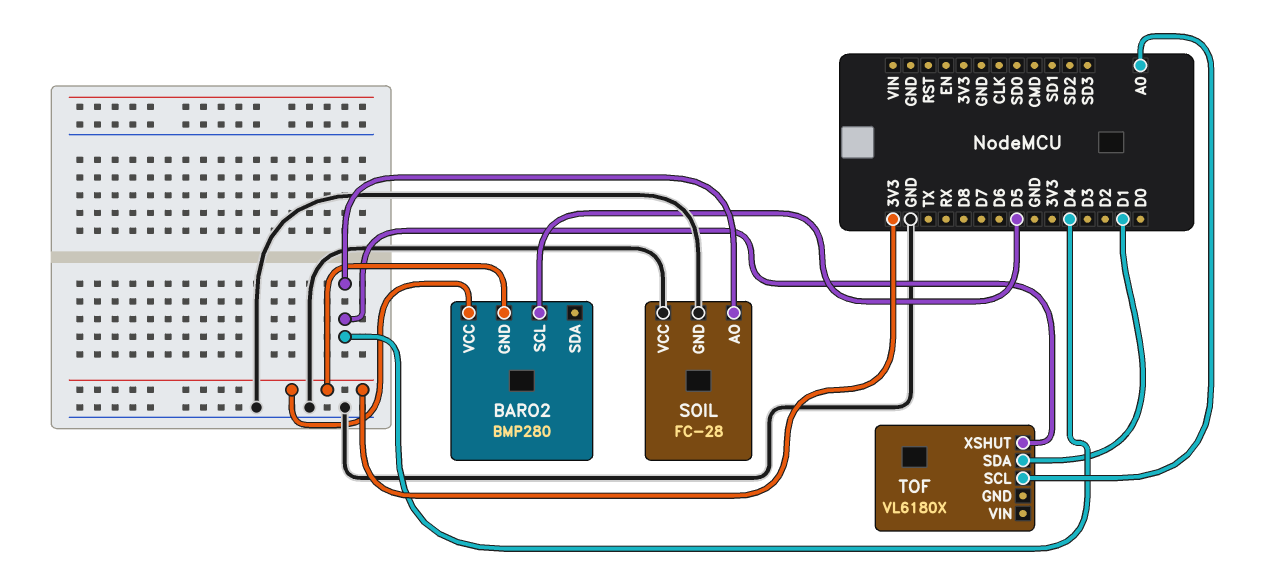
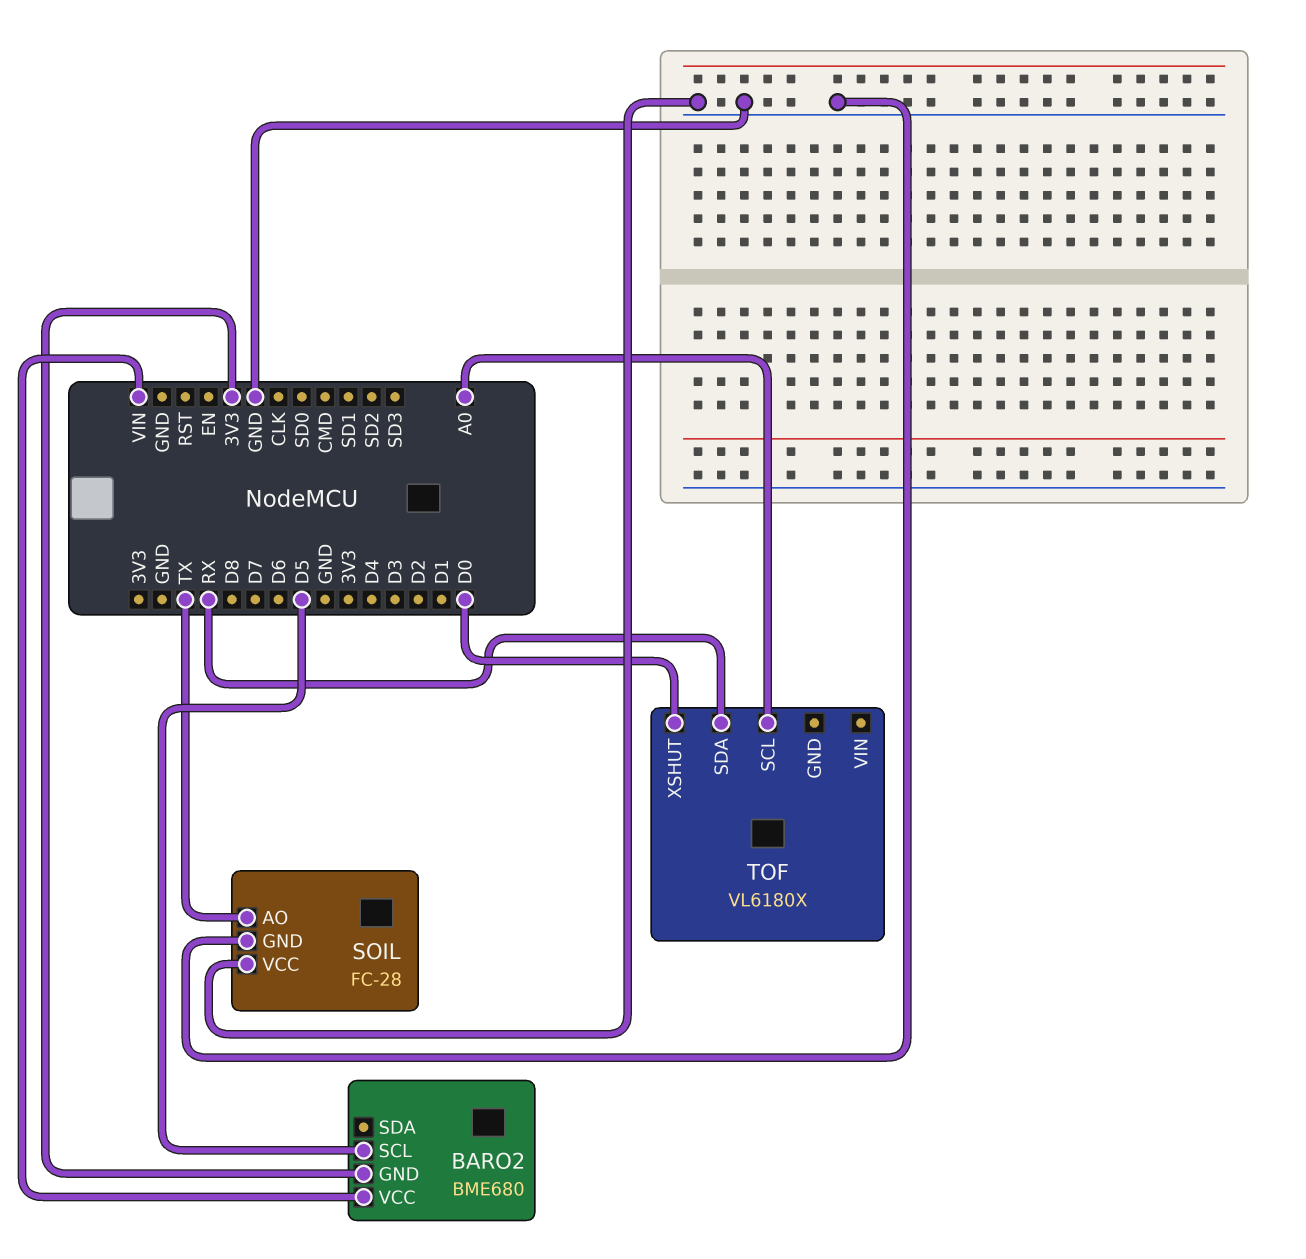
BARO2: BMP280 -> BME680
BARO2 pin VCC: 3V3 -> VIN
SOIL pin AO: D4 -> TX
TOF pin SDA: D1 -> RX
TOF pin XSHUT: D4 -> D0

